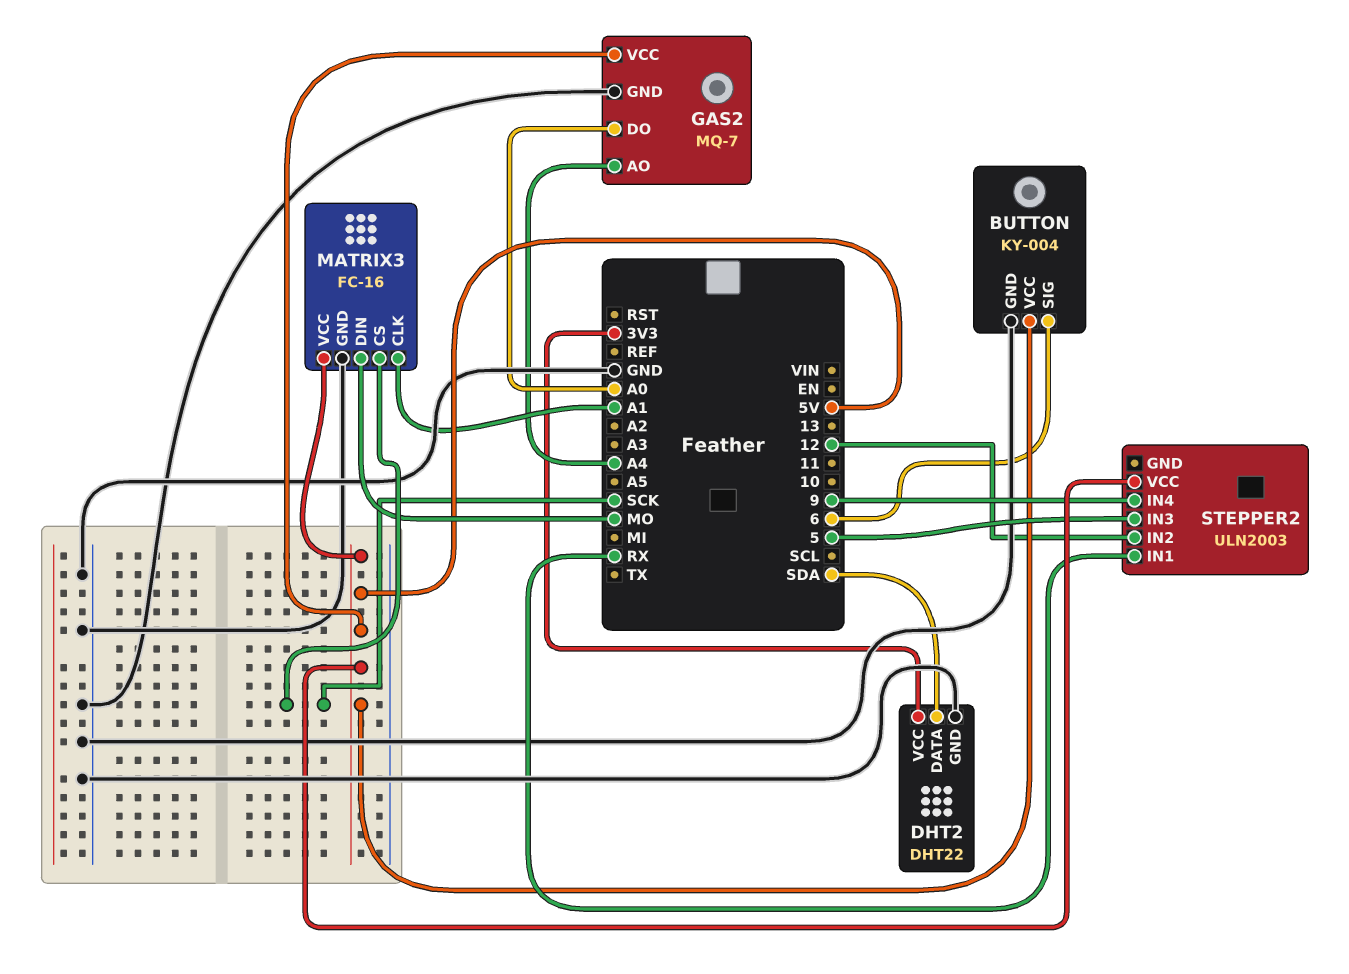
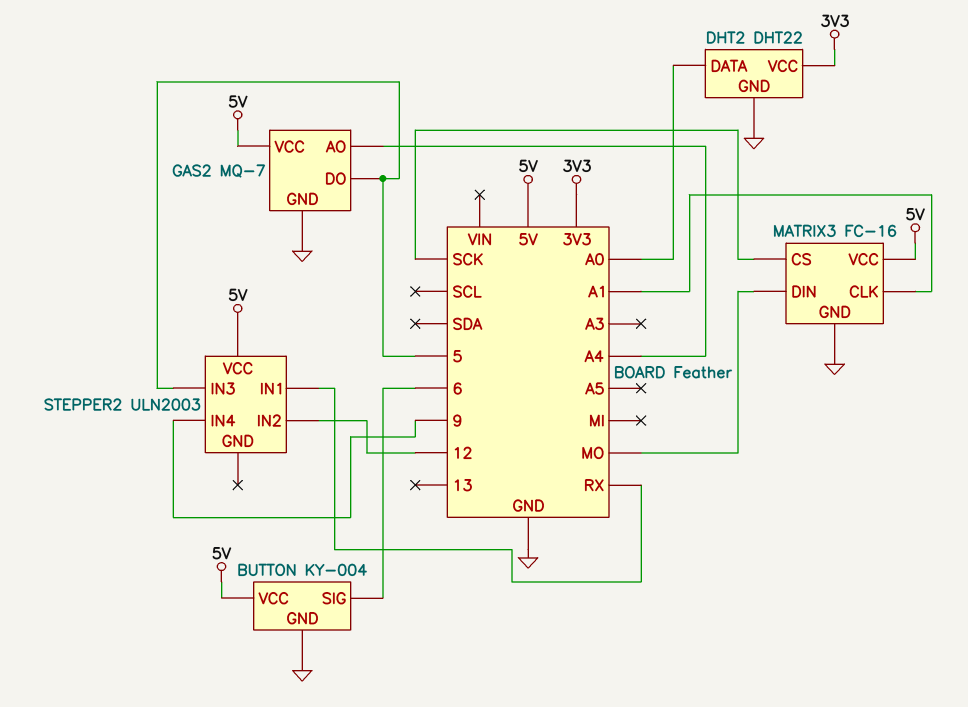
DHT2 pin DATA: SDA -> A0
GAS2 pin DO: A0 -> 5

